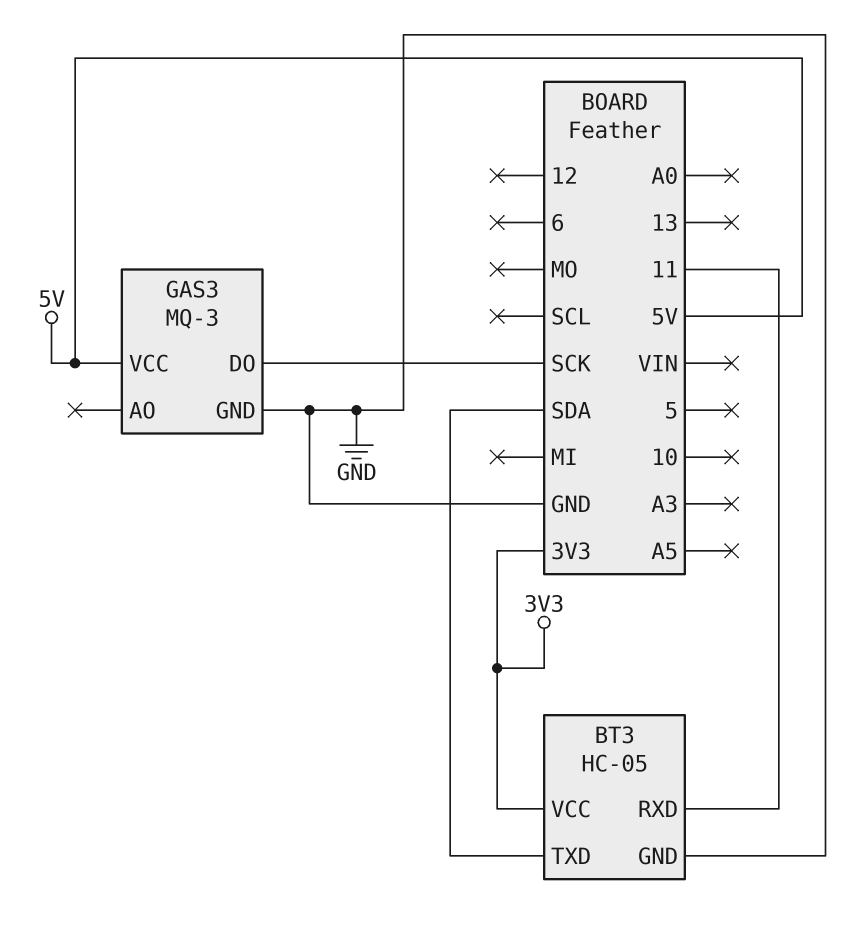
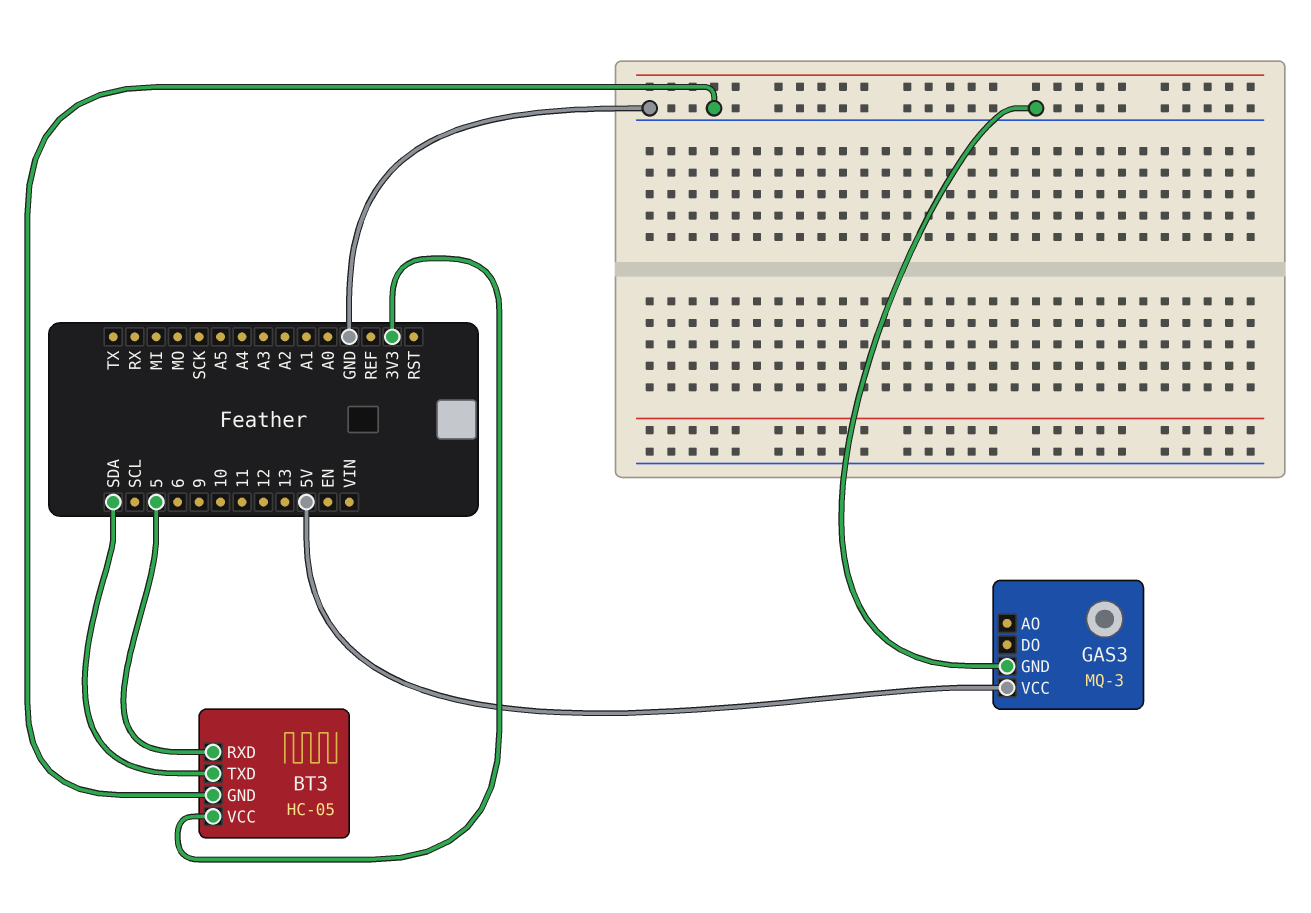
BT3 pin RXD: 11 -> 5
GAS3 pin DO: SCK -> none

